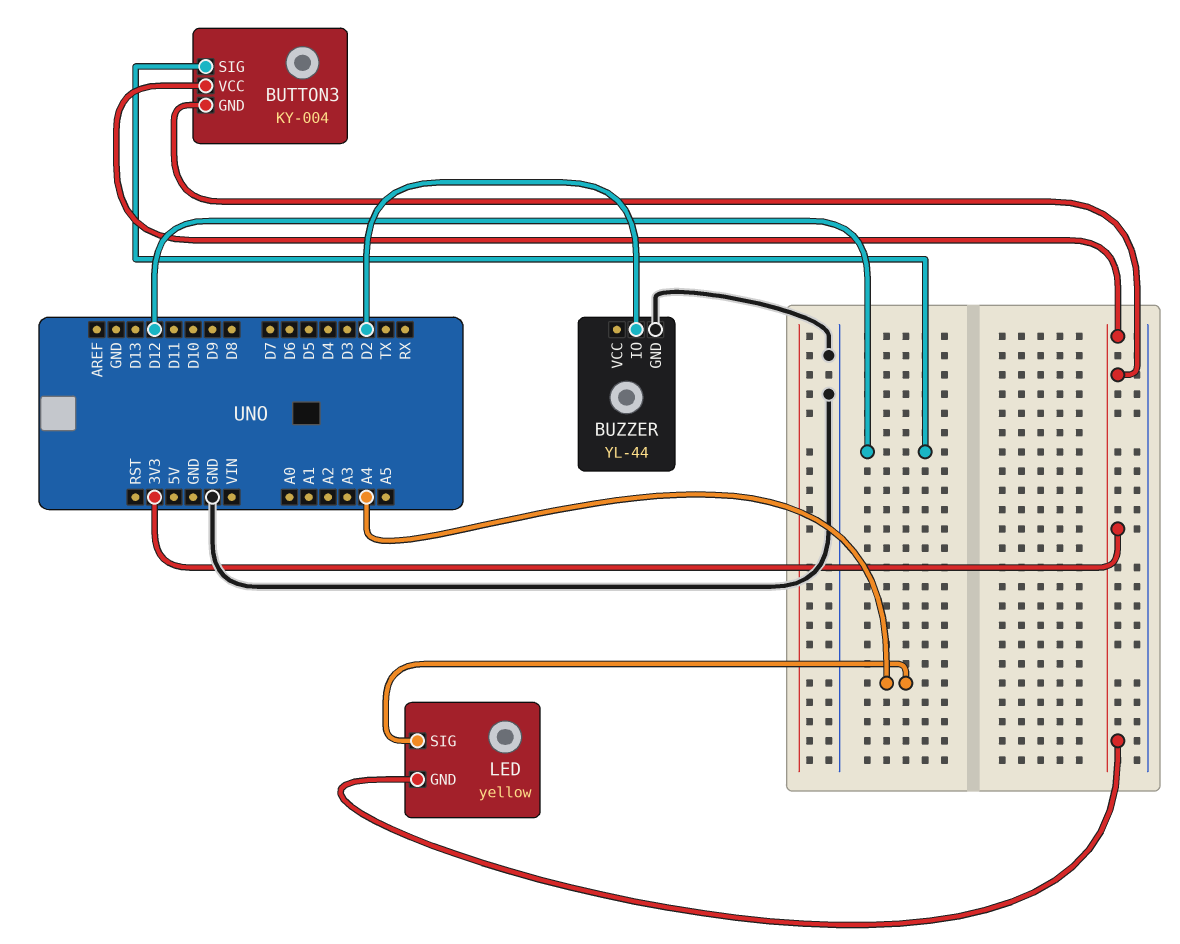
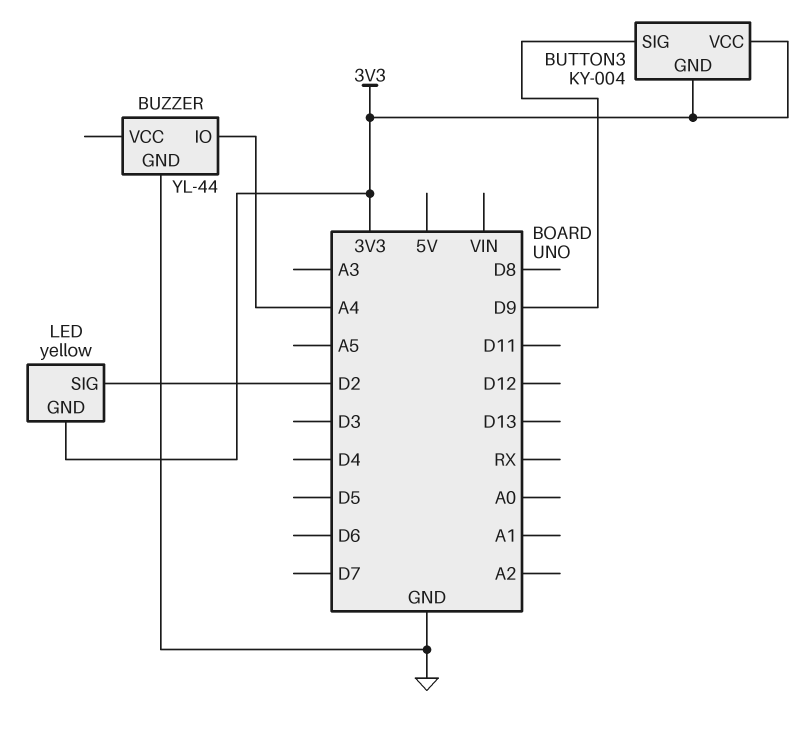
BUTTON3 pin SIG: D12 -> D9
BUZZER pin IO: D2 -> A4
LED pin SIG: A4 -> D2

